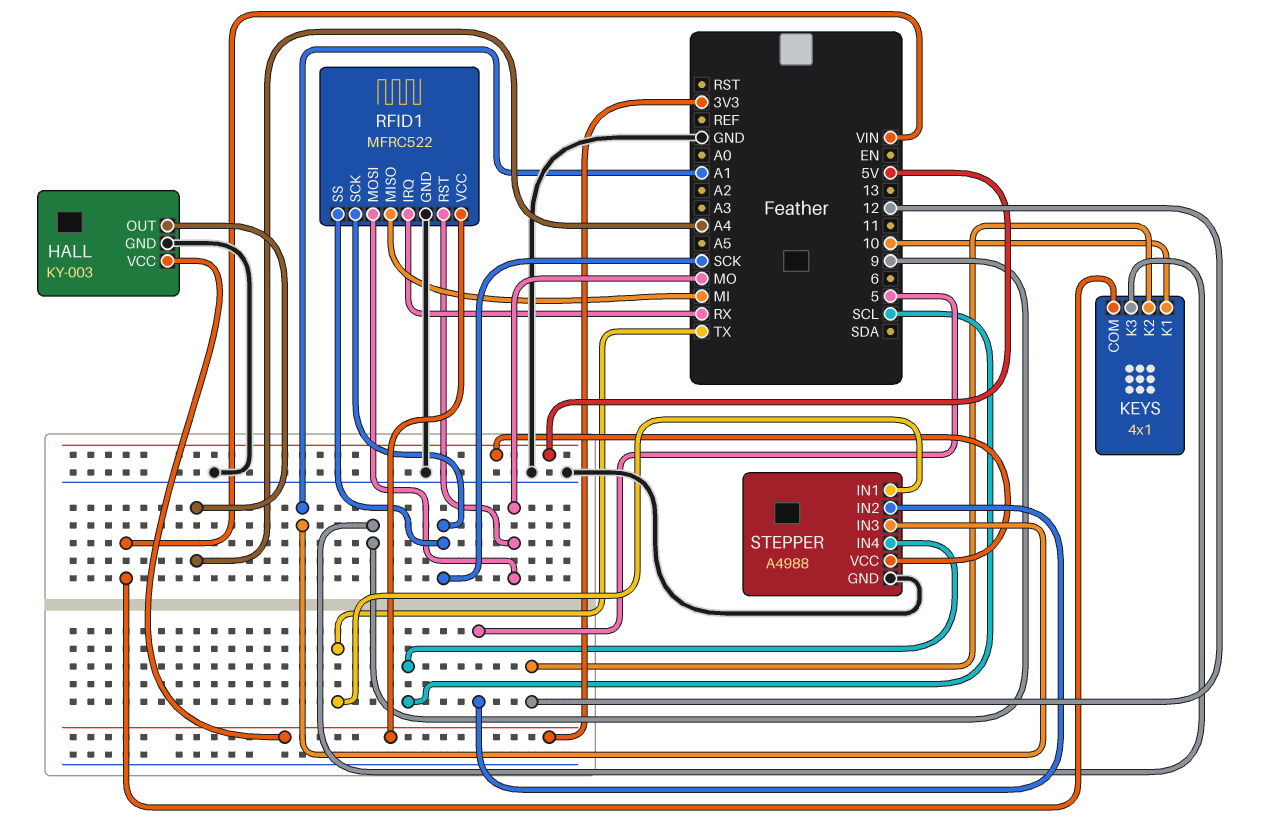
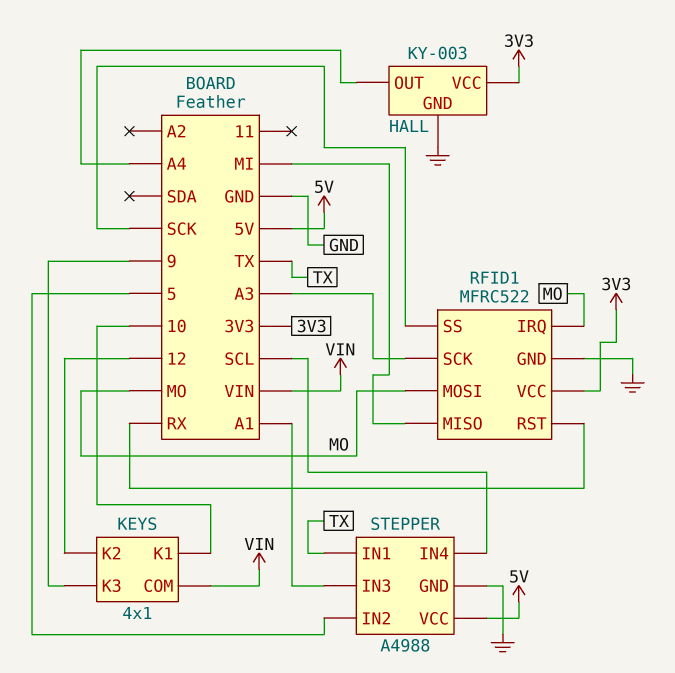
RFID1 pin IRQ: RX -> MO
RFID1 pin RST: MO -> RX
RFID1 pin SCK: SCK -> A3

